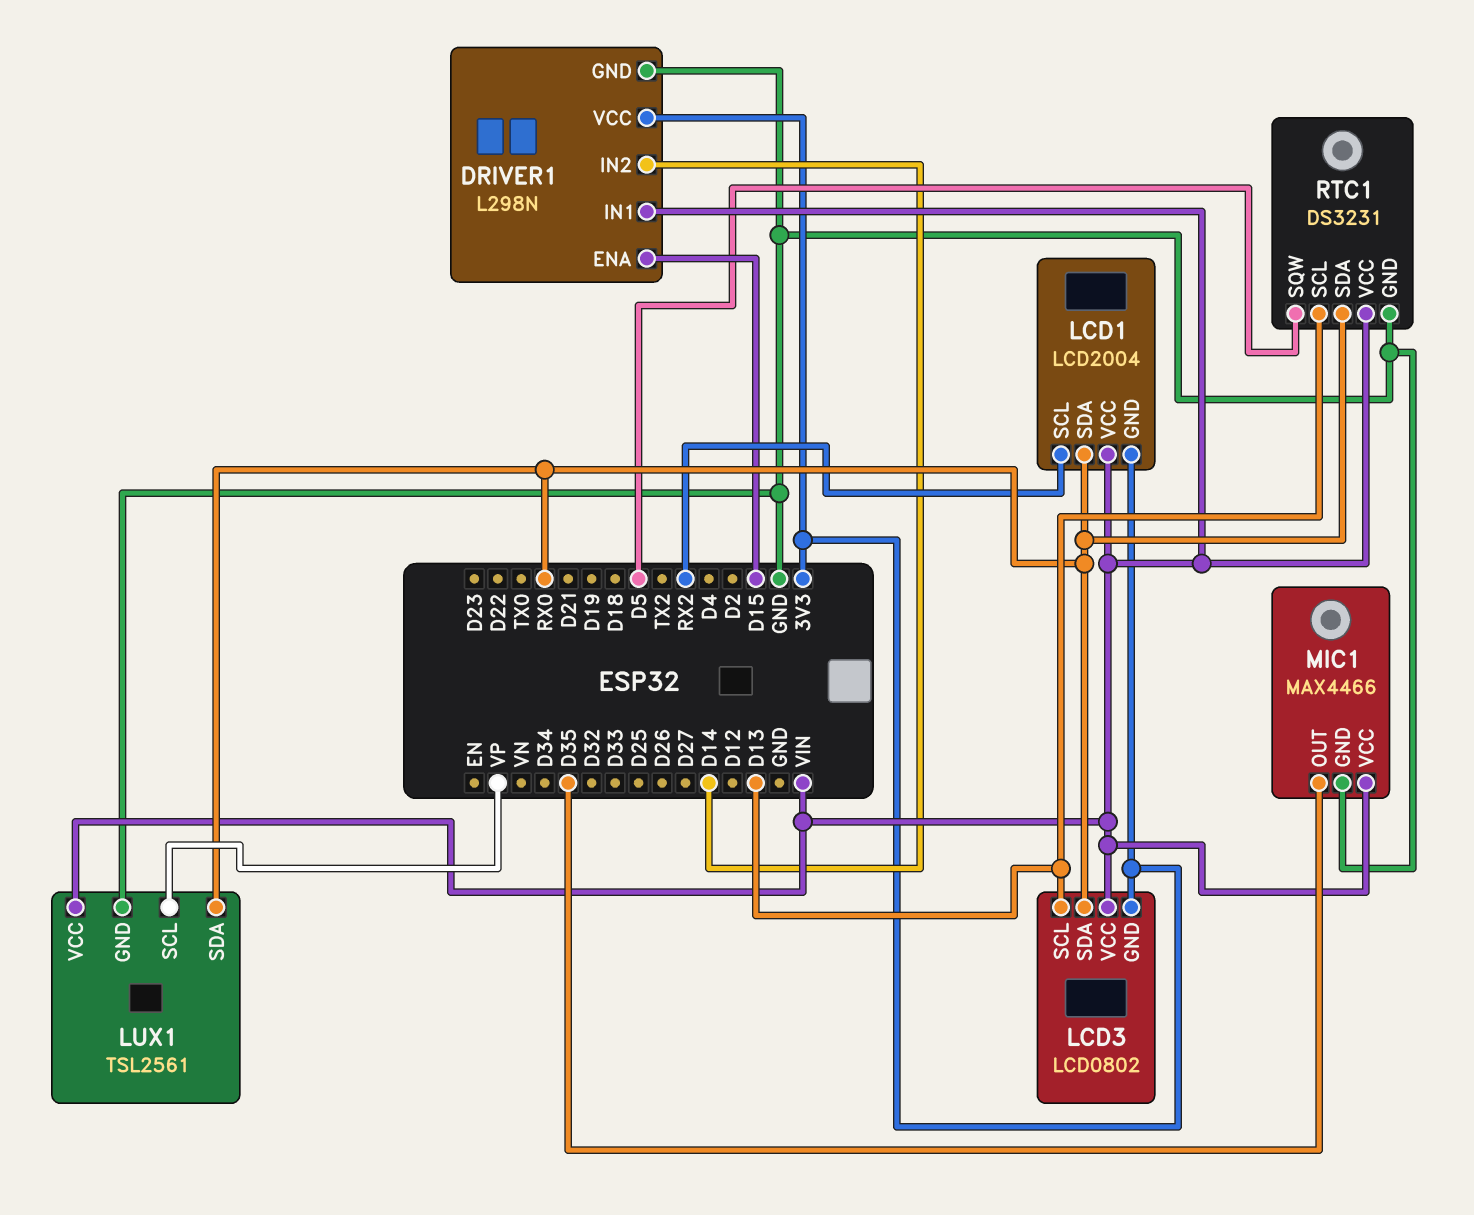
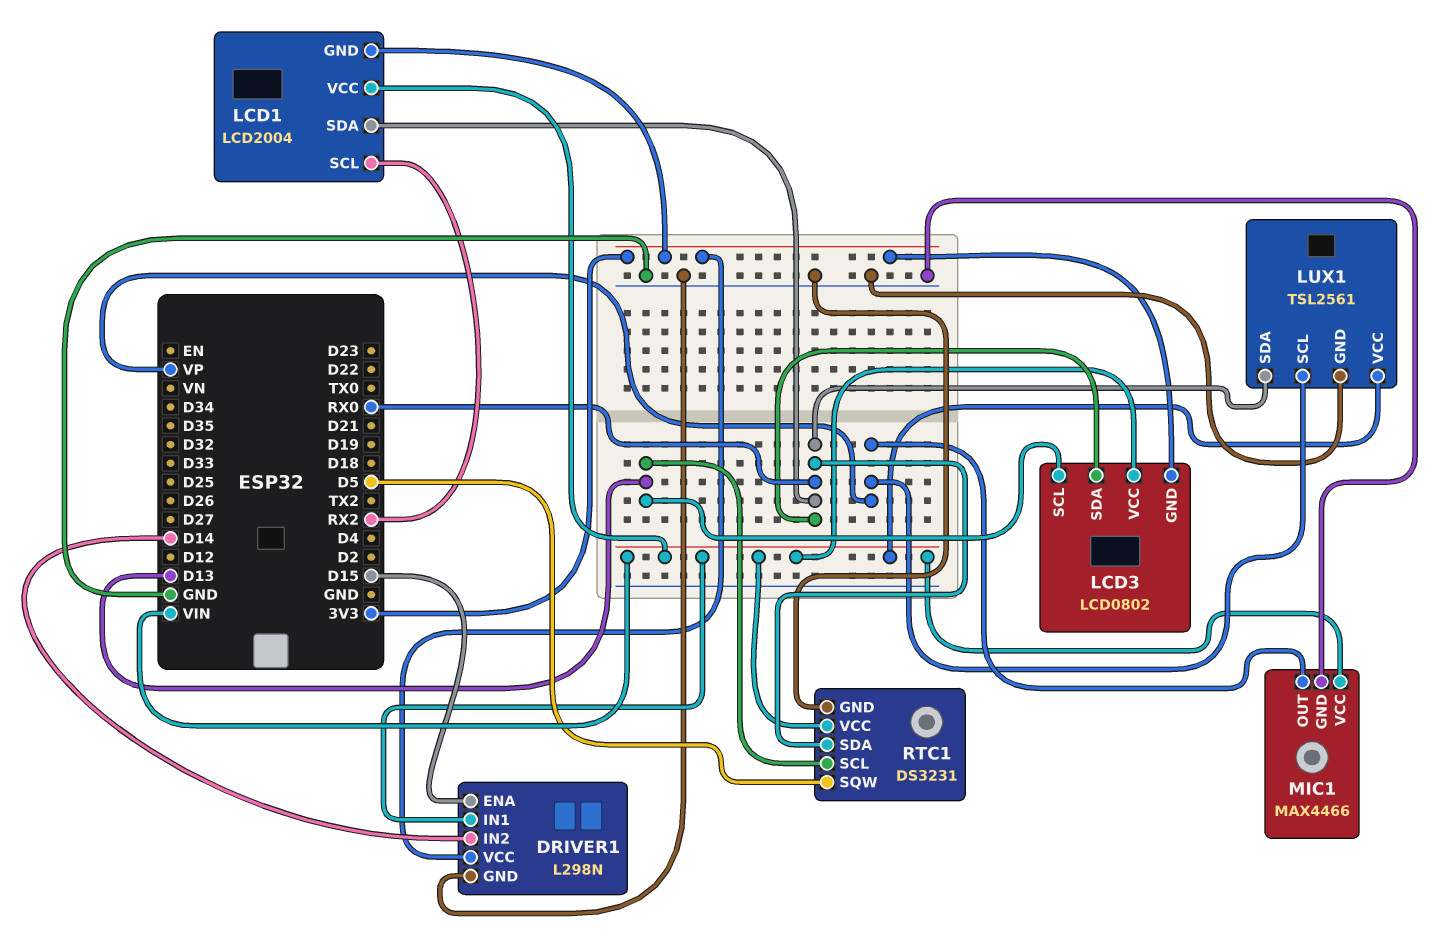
MIC1 pin OUT: D35 -> VP

